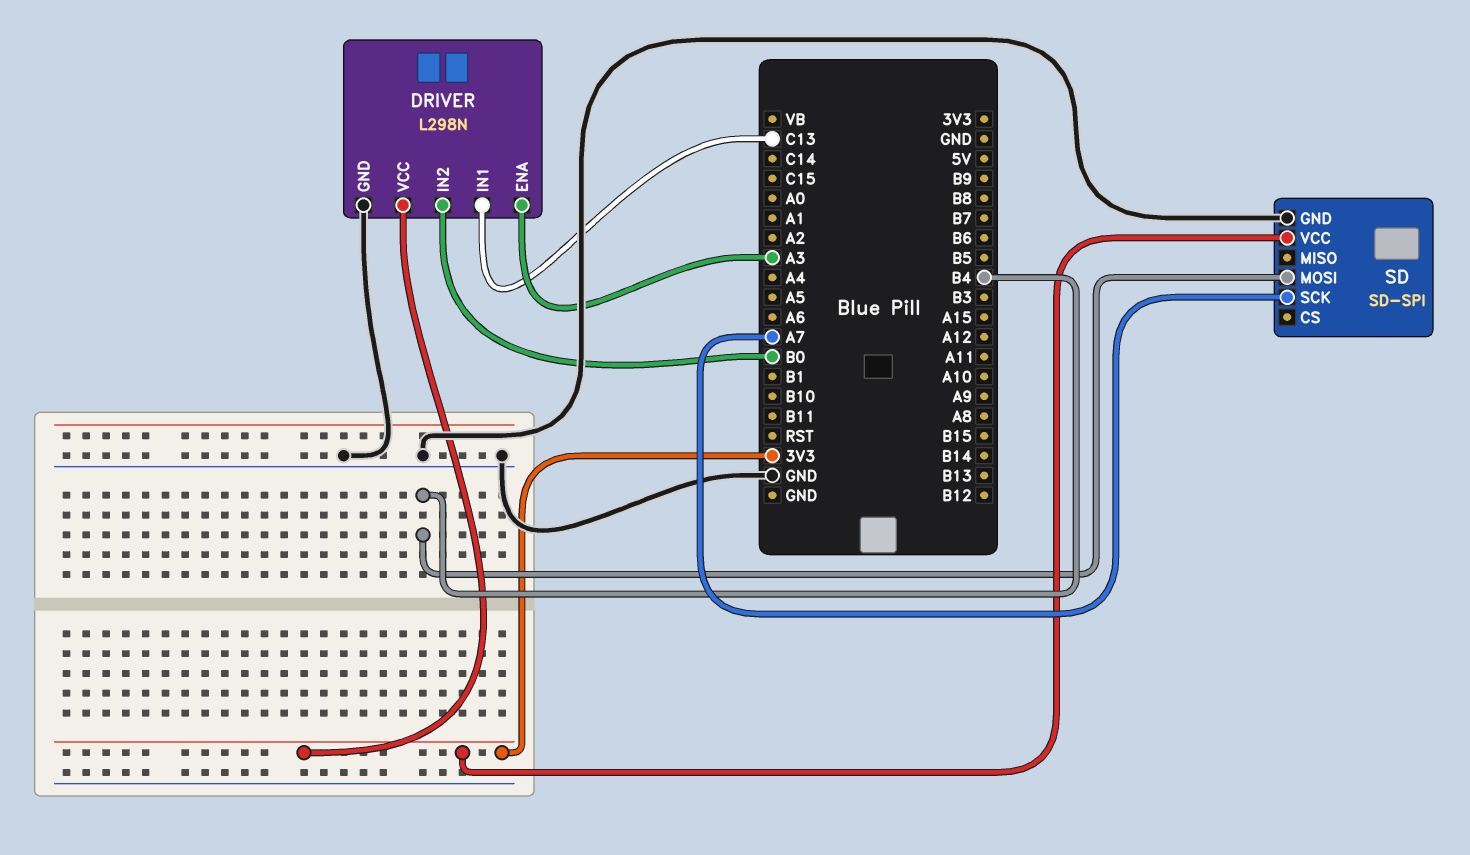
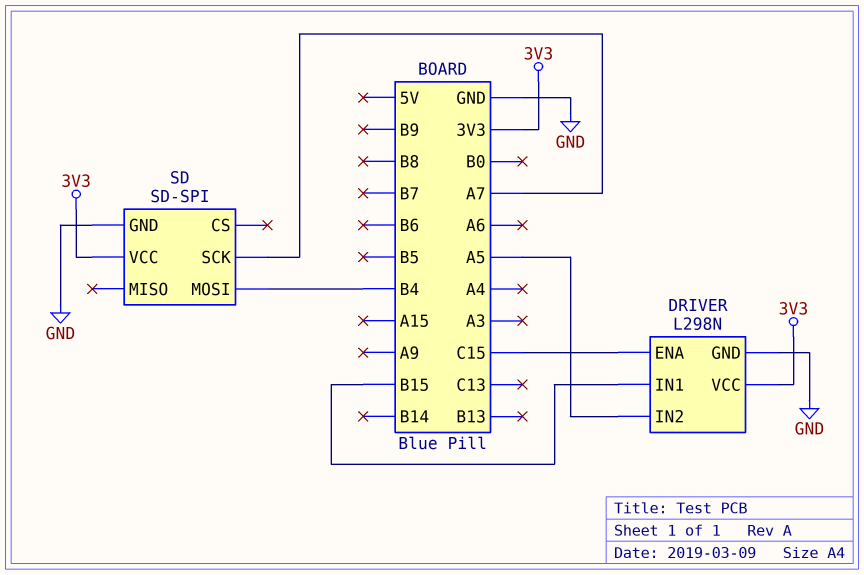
DRIVER pin ENA: A3 -> C15
DRIVER pin IN1: C13 -> B15
DRIVER pin IN2: B0 -> A5

